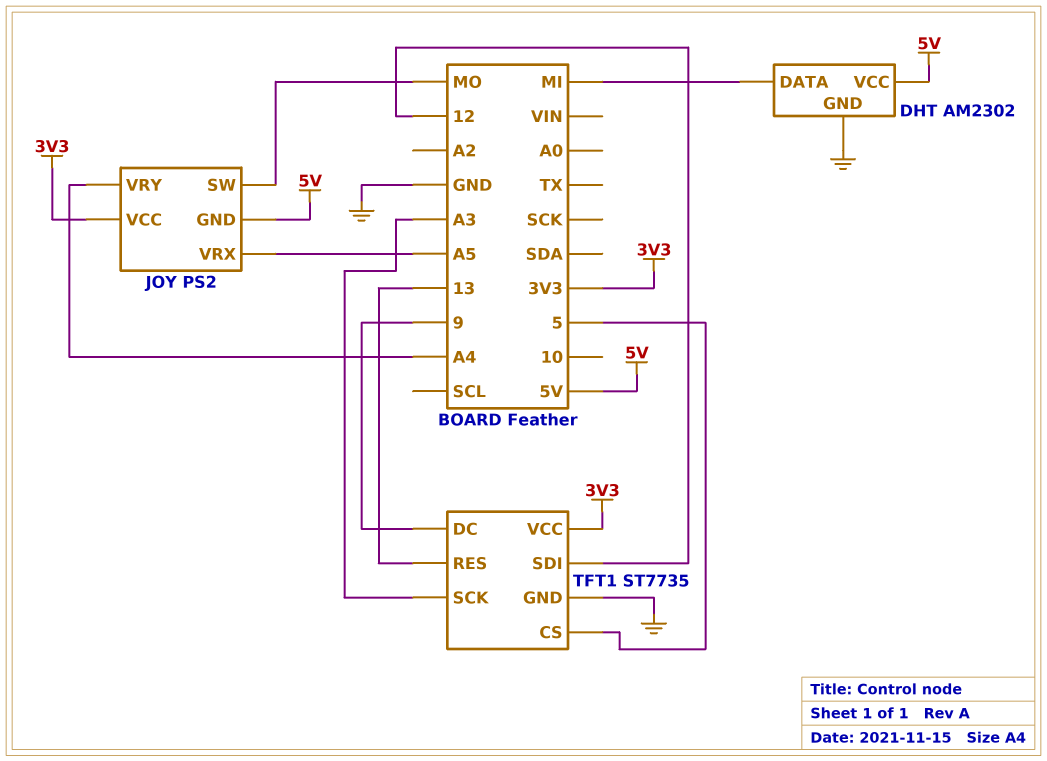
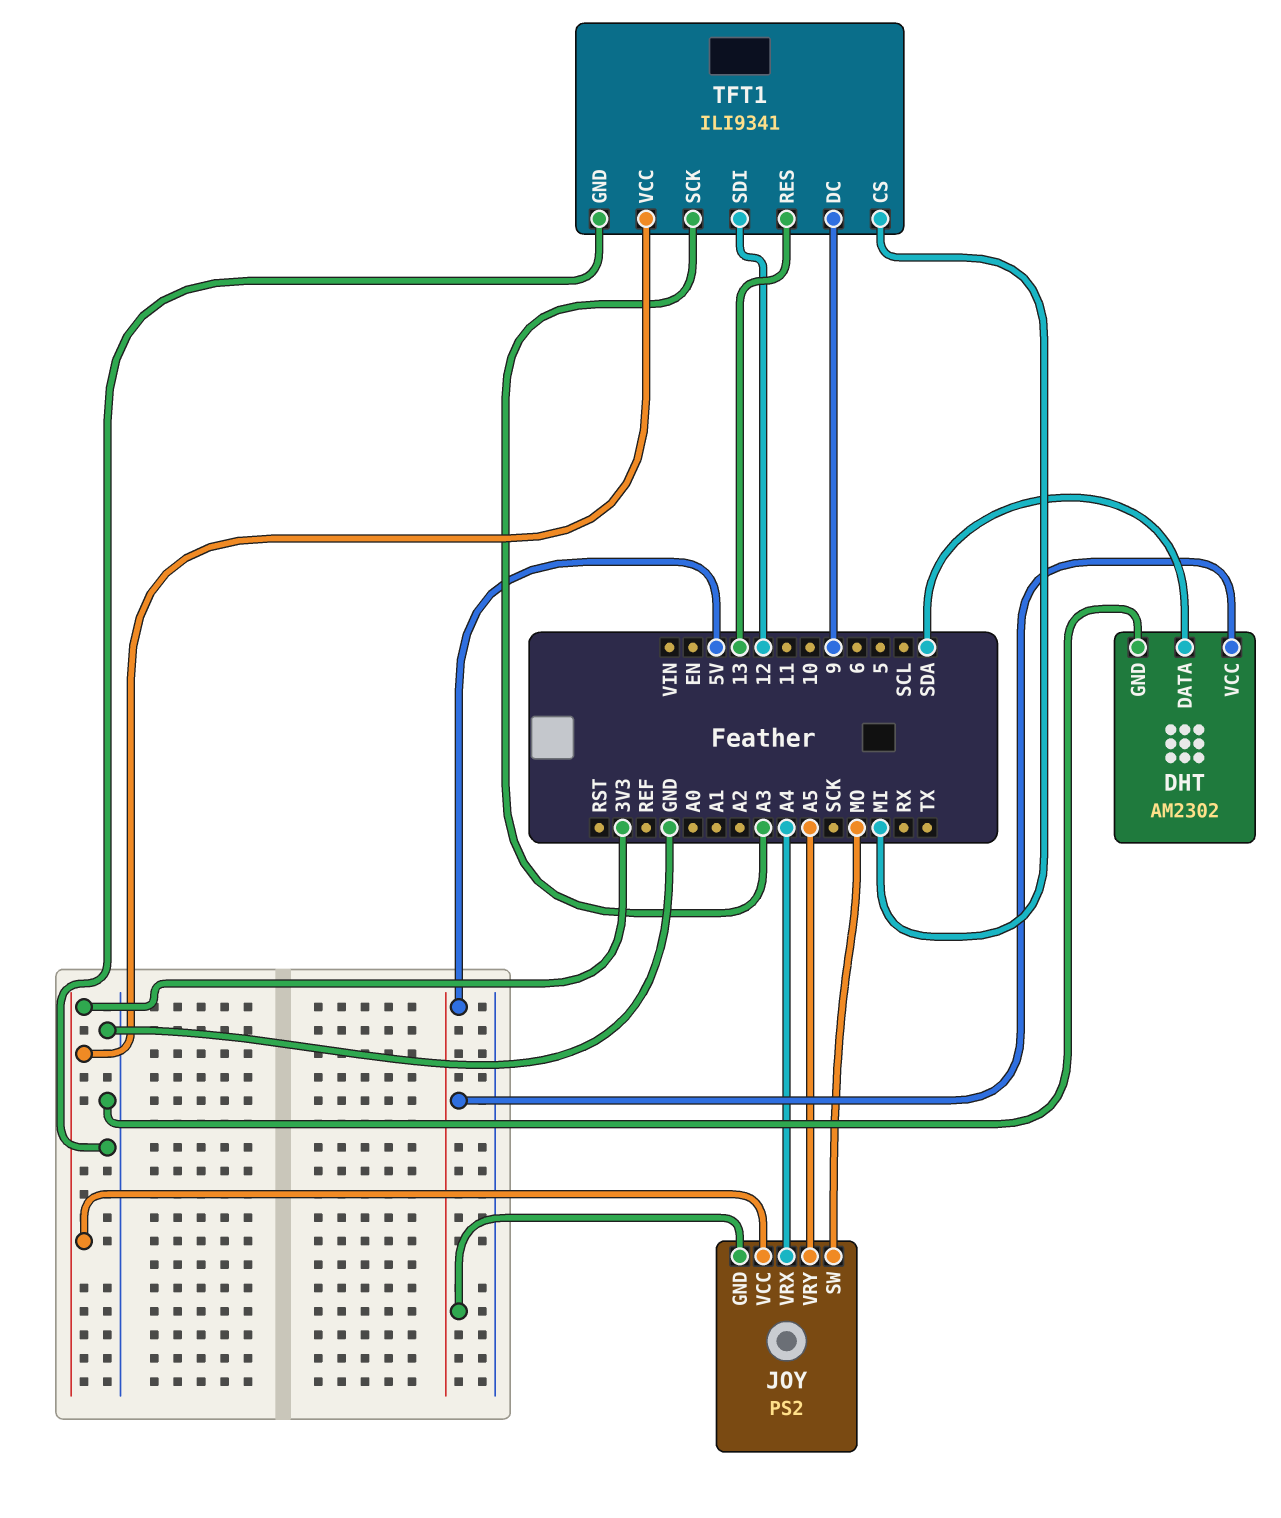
DHT pin DATA: MI -> SDA
JOY pin VRX: A5 -> A4
JOY pin VRY: A4 -> A5
TFT1: ST7735 -> ILI9341
TFT1 pin CS: 5 -> MI

